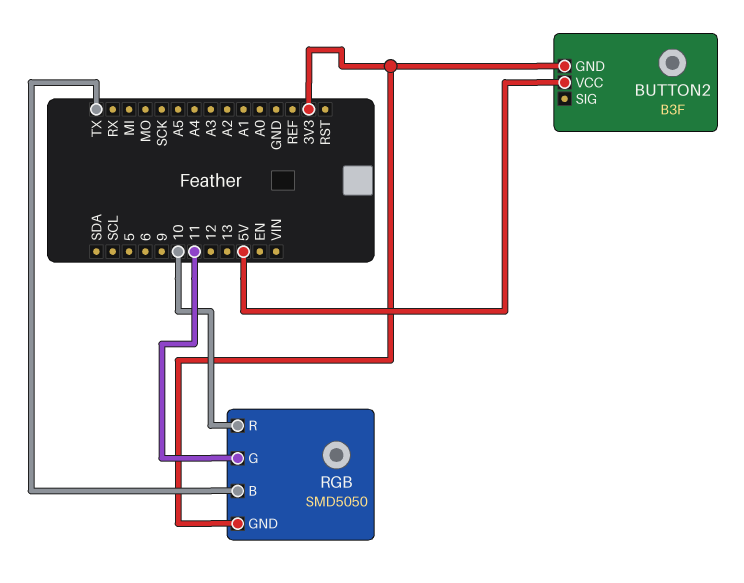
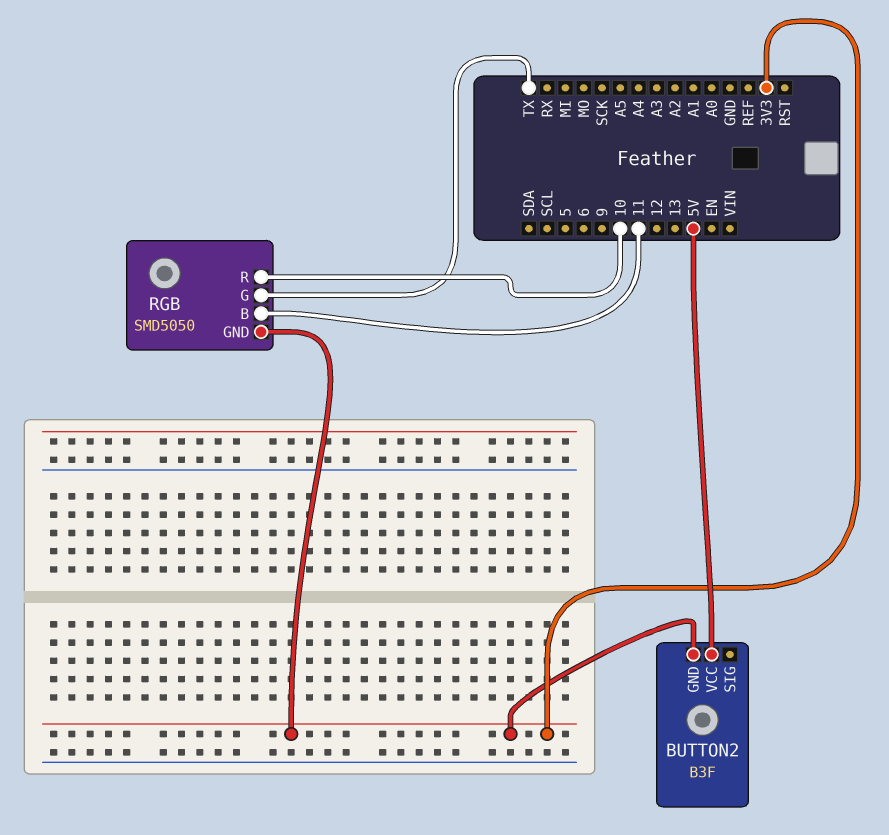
RGB pin B: TX -> 11
RGB pin G: 11 -> TX

